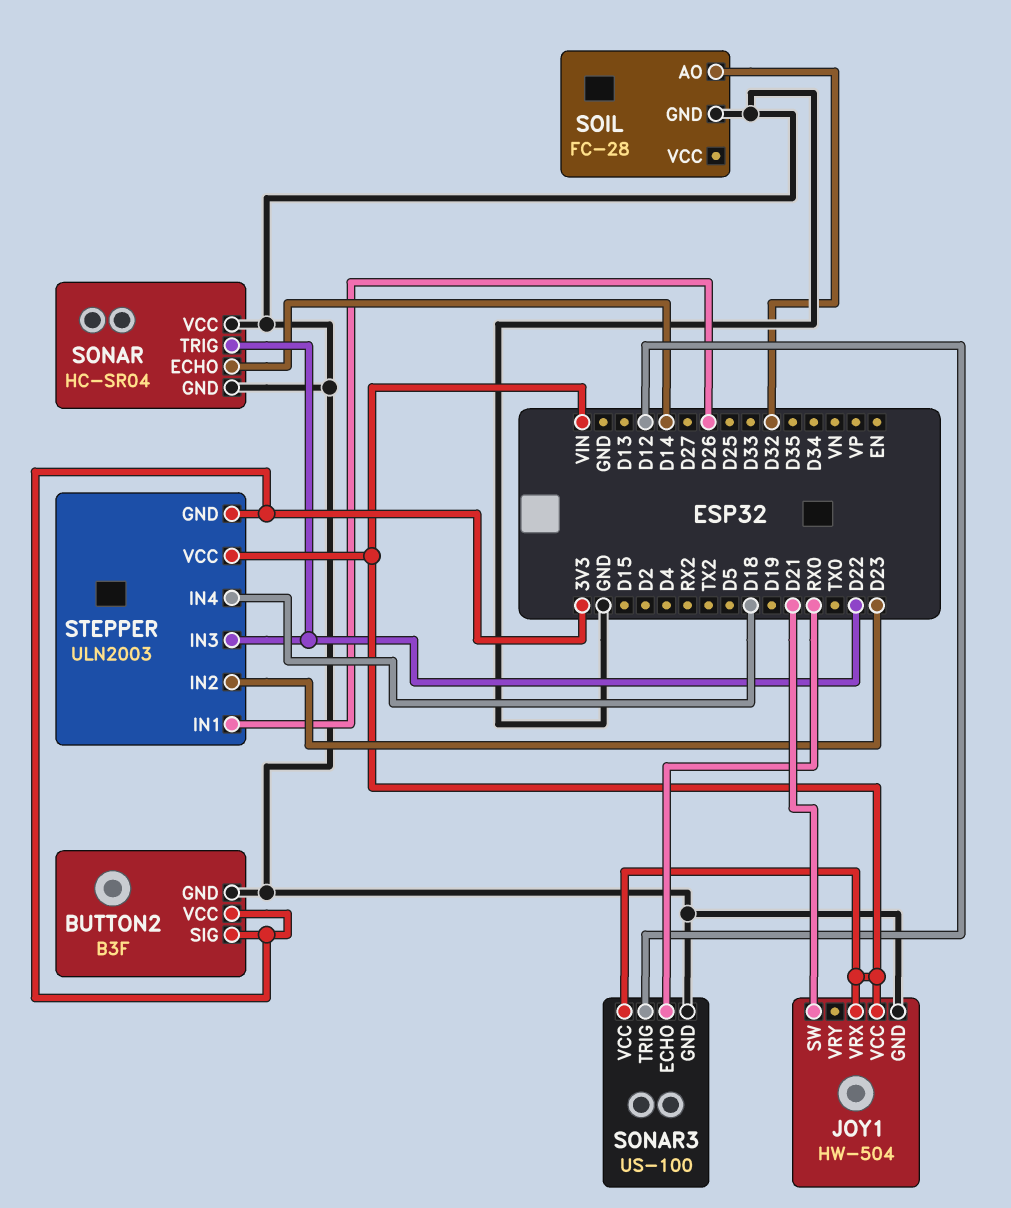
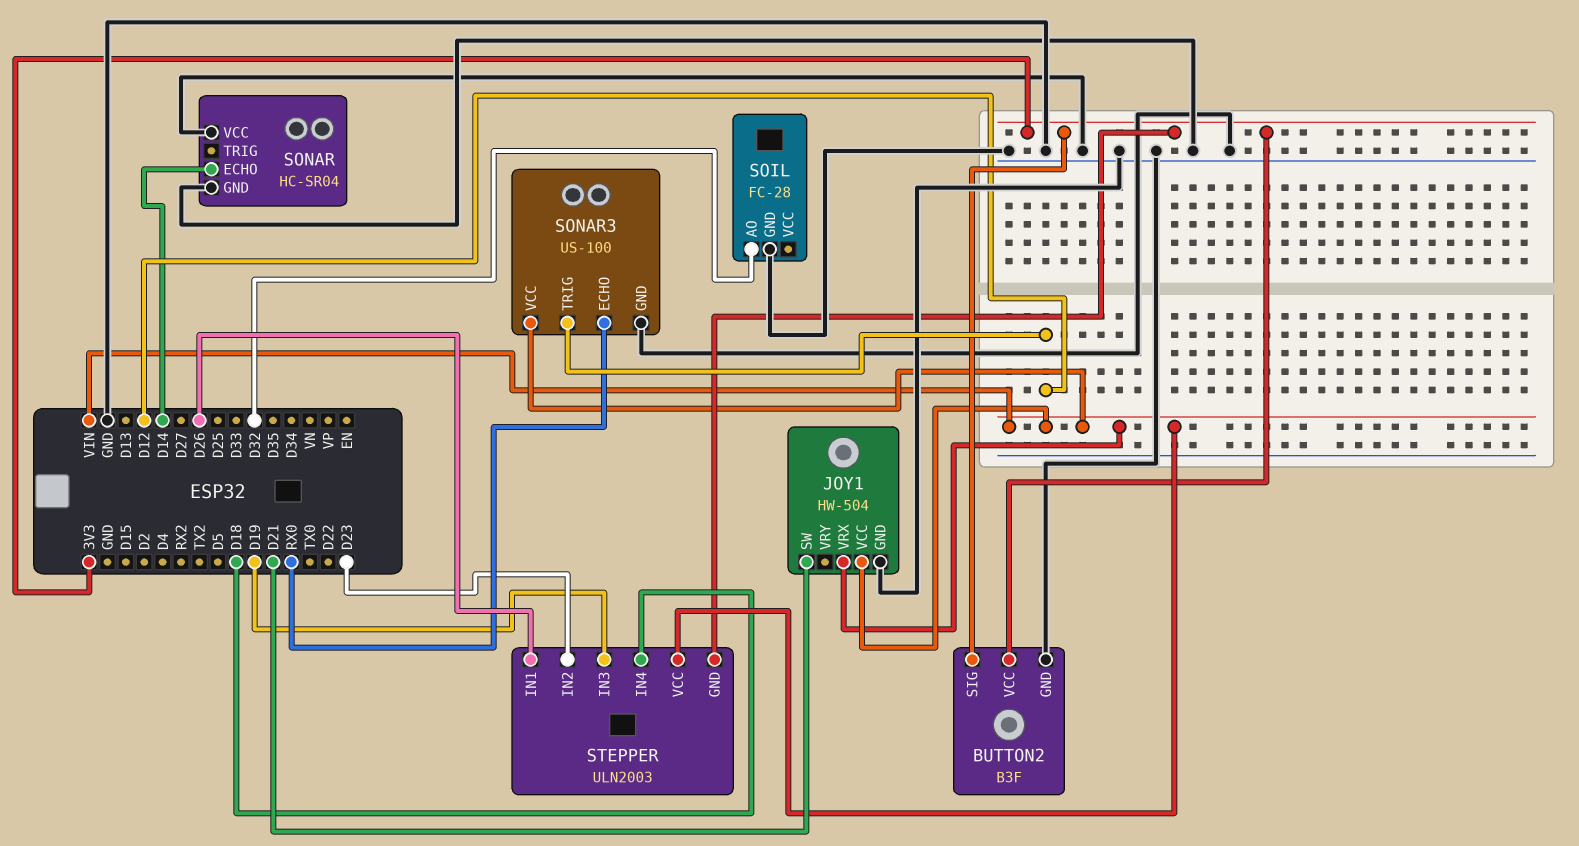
SONAR pin TRIG: D22 -> none
STEPPER pin IN3: D22 -> D19

